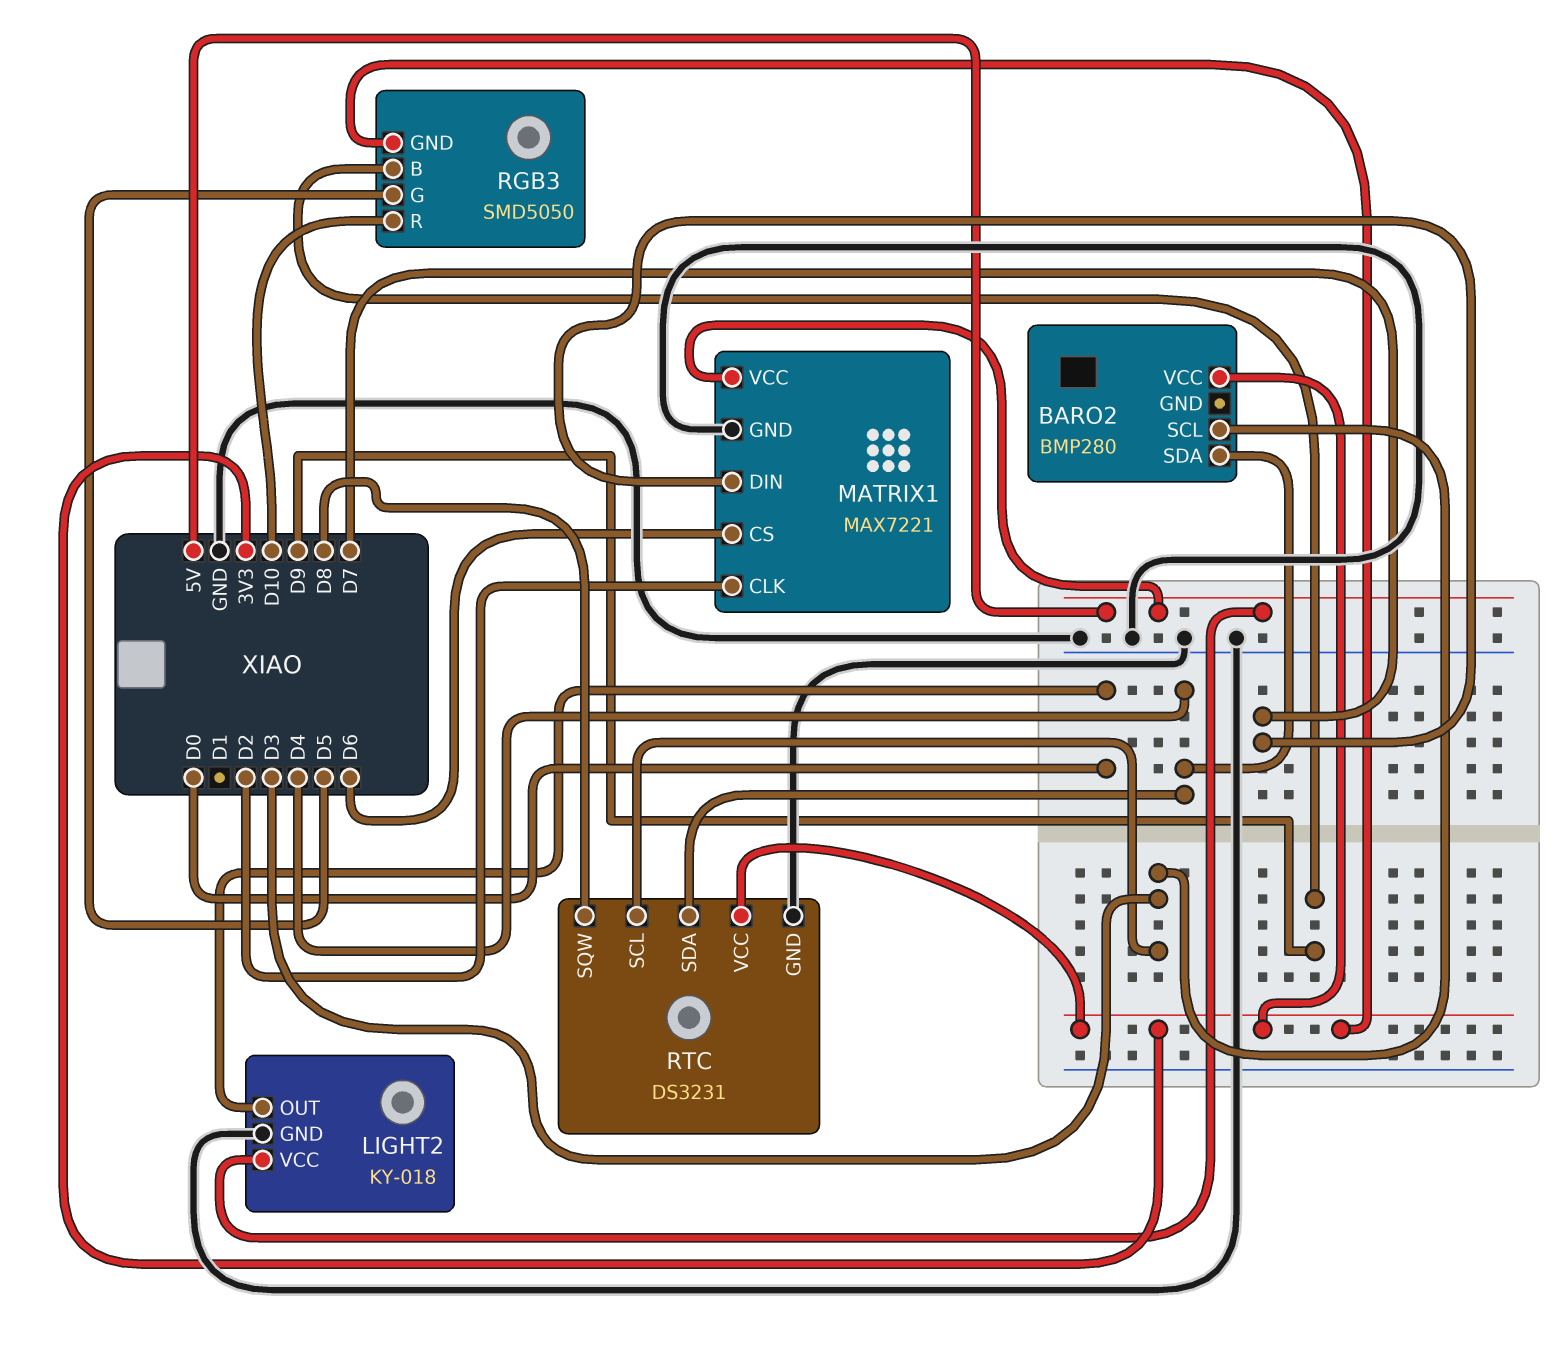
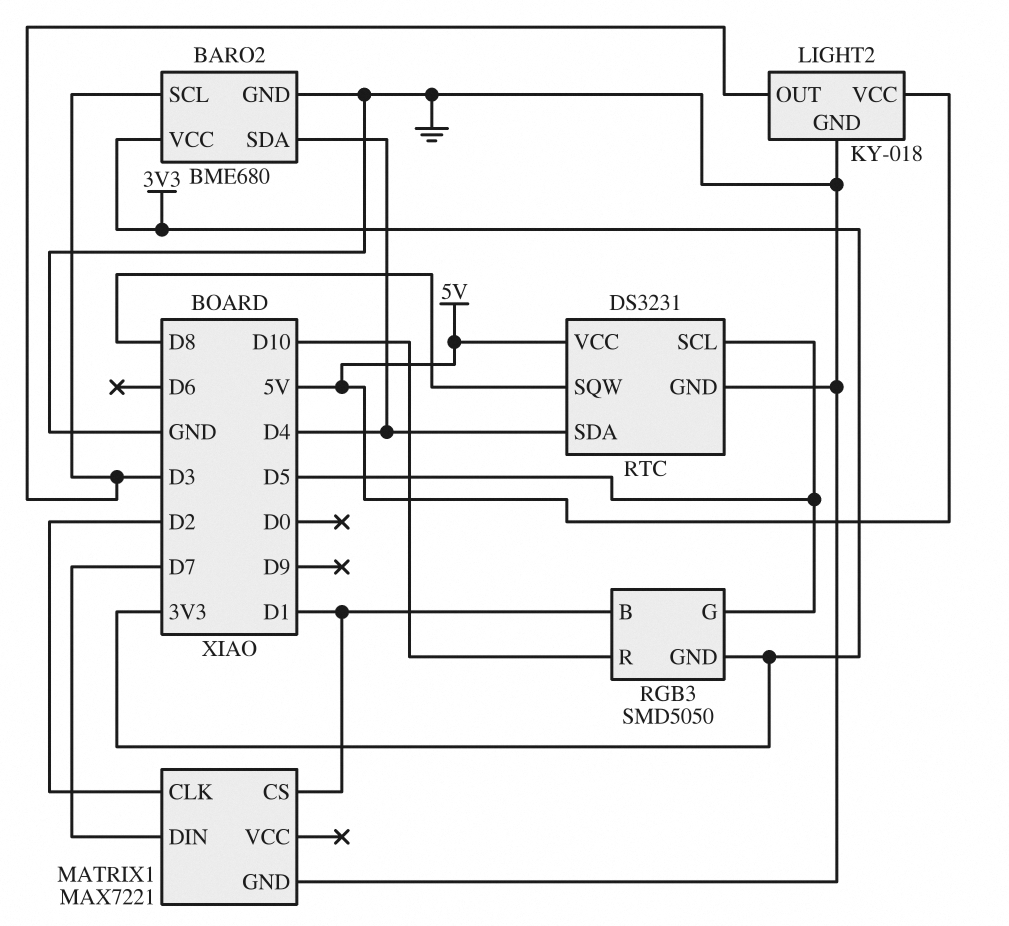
BARO2: BMP280 -> BME680
BARO2 pin GND: none -> GND
LIGHT2 pin OUT: D0 -> D3
MATRIX1 pin CS: D6 -> D1
MATRIX1 pin VCC: 5V -> none
RGB3 pin B: D9 -> D1
RTC pin SCL: D3 -> D5
RTC pin VCC: 3V3 -> 5V

